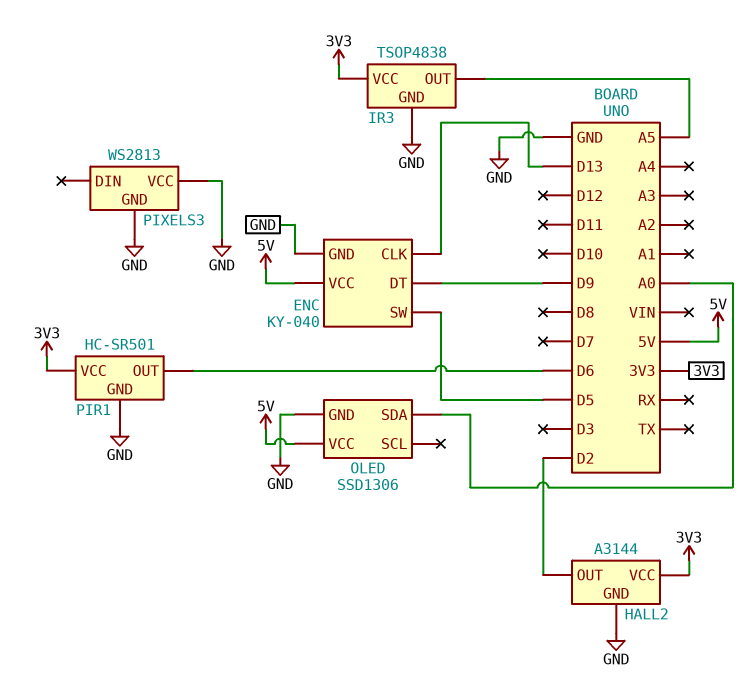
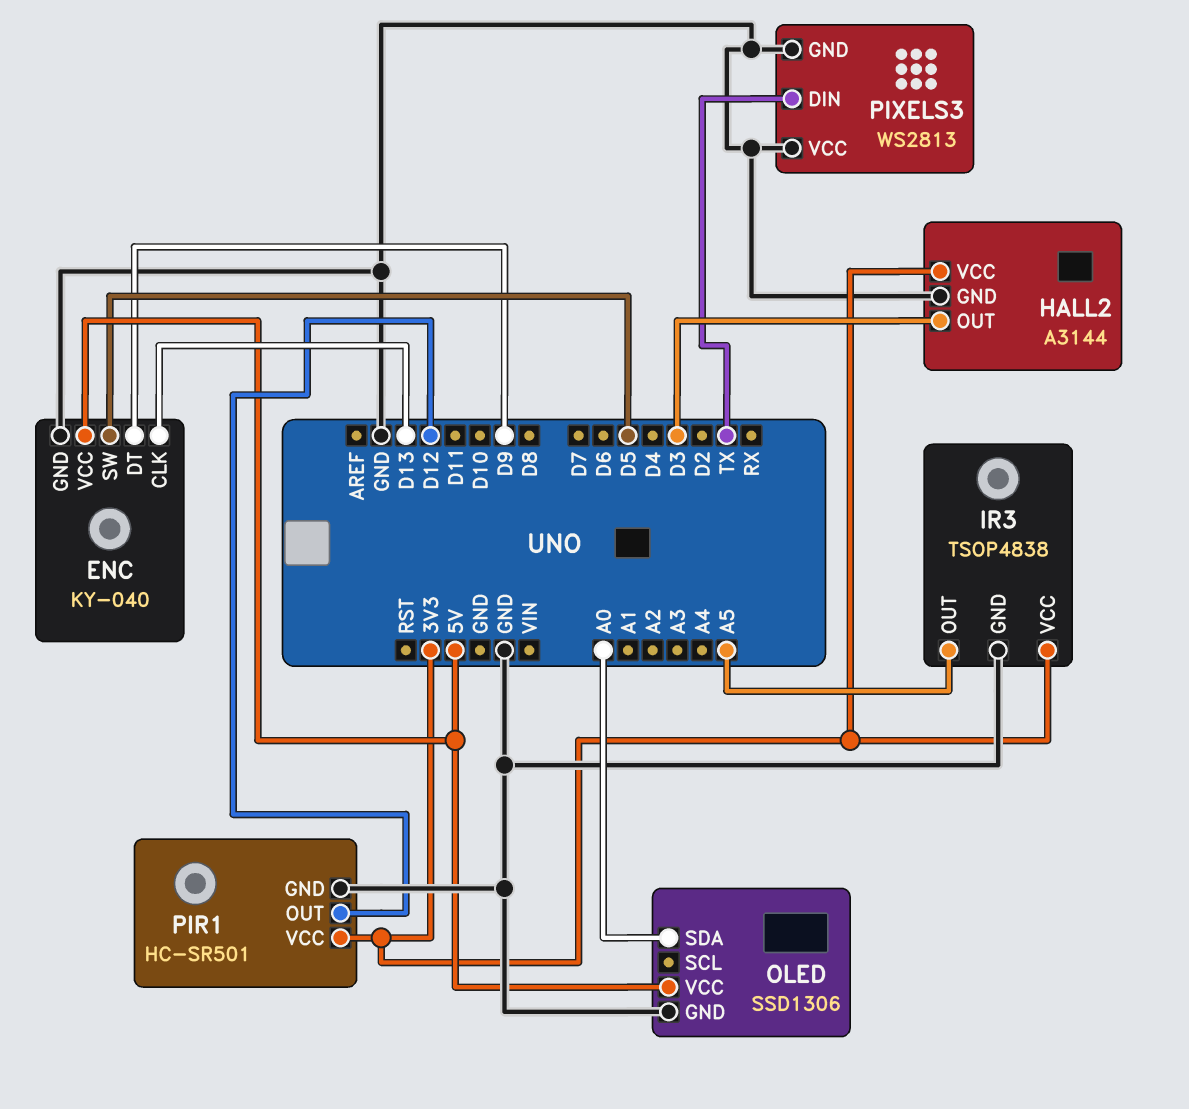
HALL2 pin OUT: D2 -> D3
PIR1 pin OUT: D6 -> D12
PIXELS3 pin DIN: none -> TX

